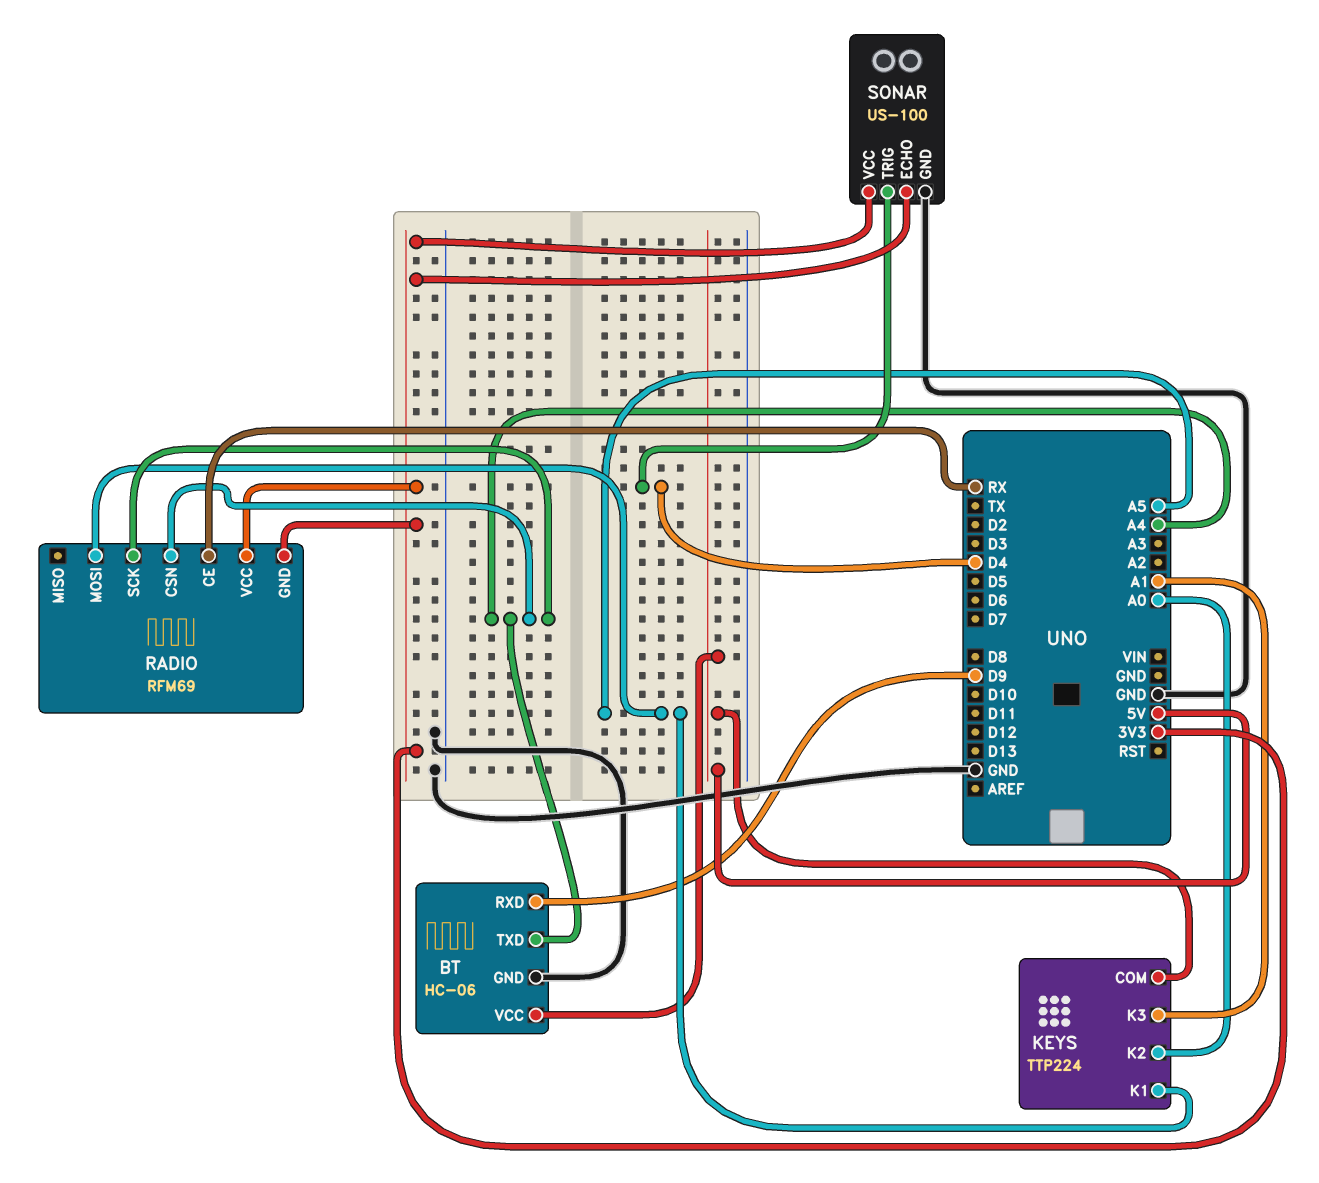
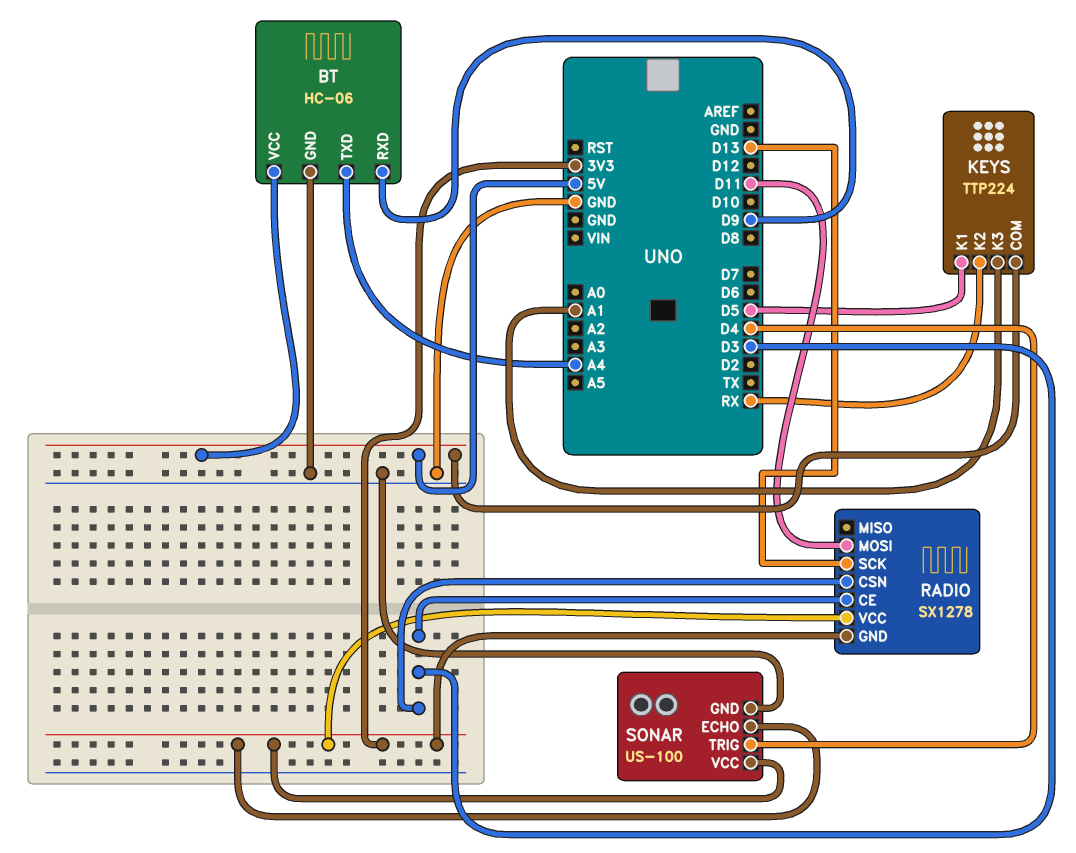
KEYS pin K1: A5 -> D5
KEYS pin K2: A0 -> RX
RADIO: RFM69 -> SX1278
RADIO pin CE: RX -> D3
RADIO pin CSN: A4 -> D3
RADIO pin MOSI: A5 -> D11
RADIO pin SCK: A4 -> D13

